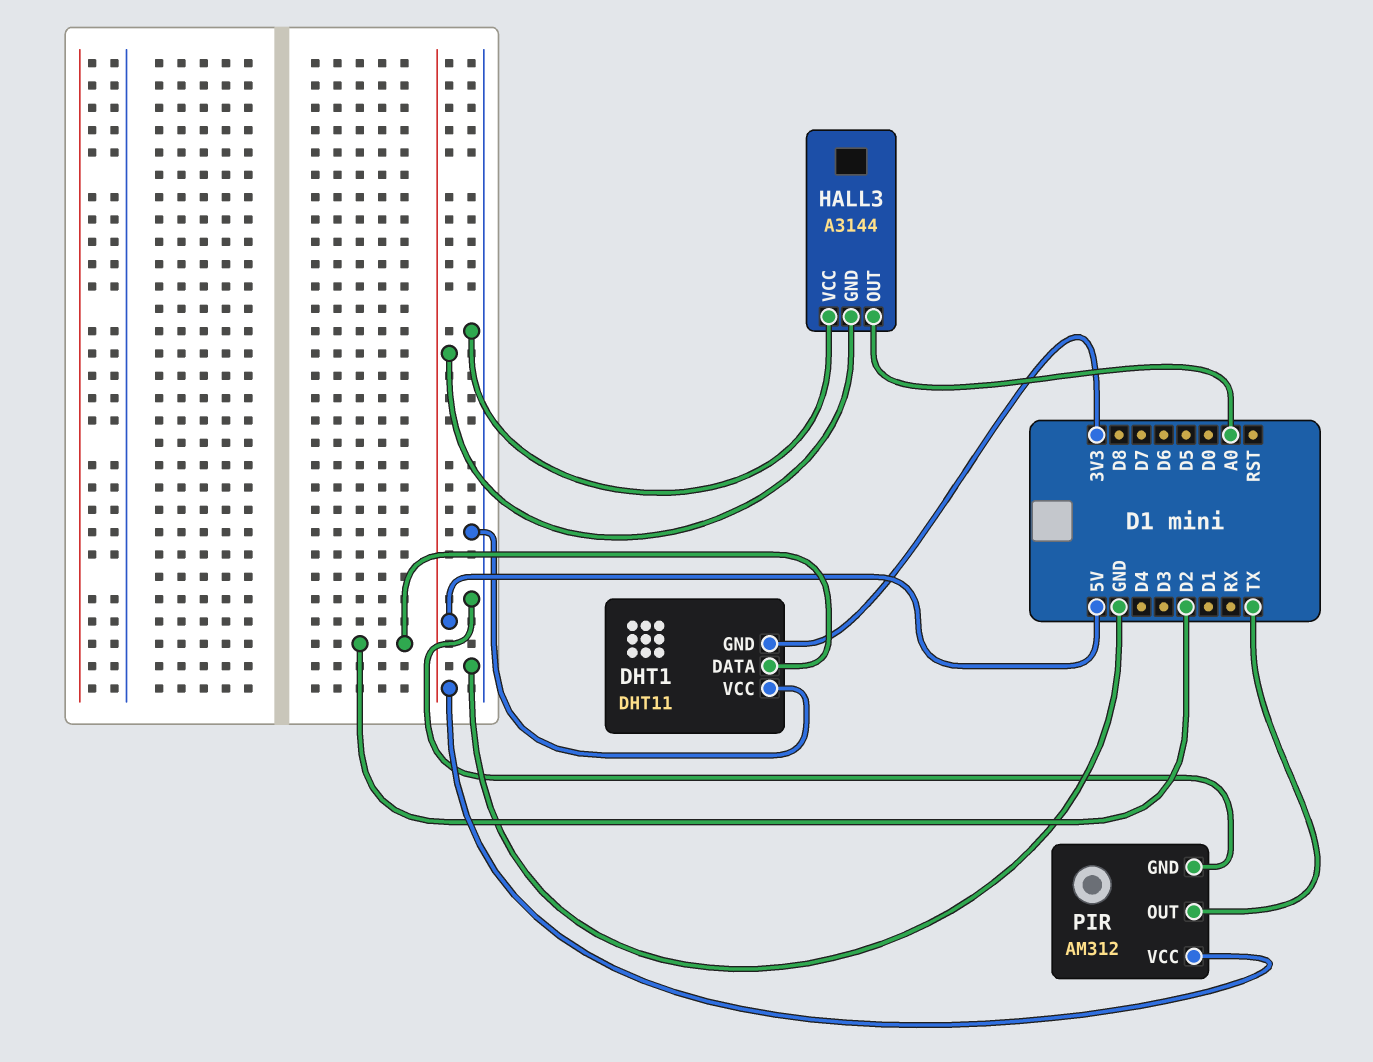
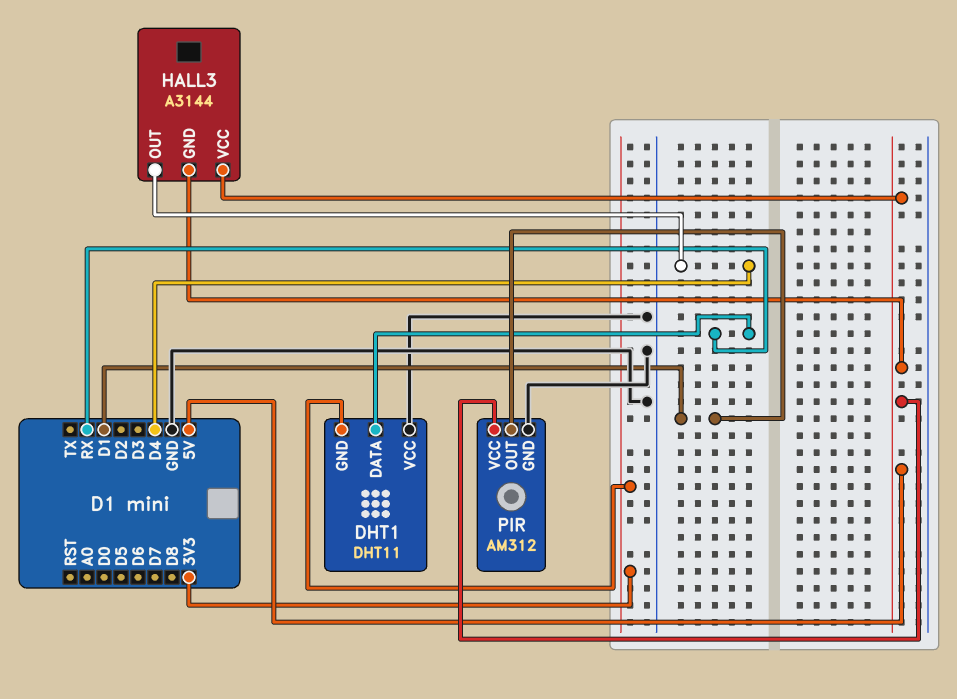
DHT1 pin DATA: D2 -> RX
HALL3 pin OUT: A0 -> D4
HALL3 pin VCC: GND -> 5V
PIR pin OUT: TX -> D1

